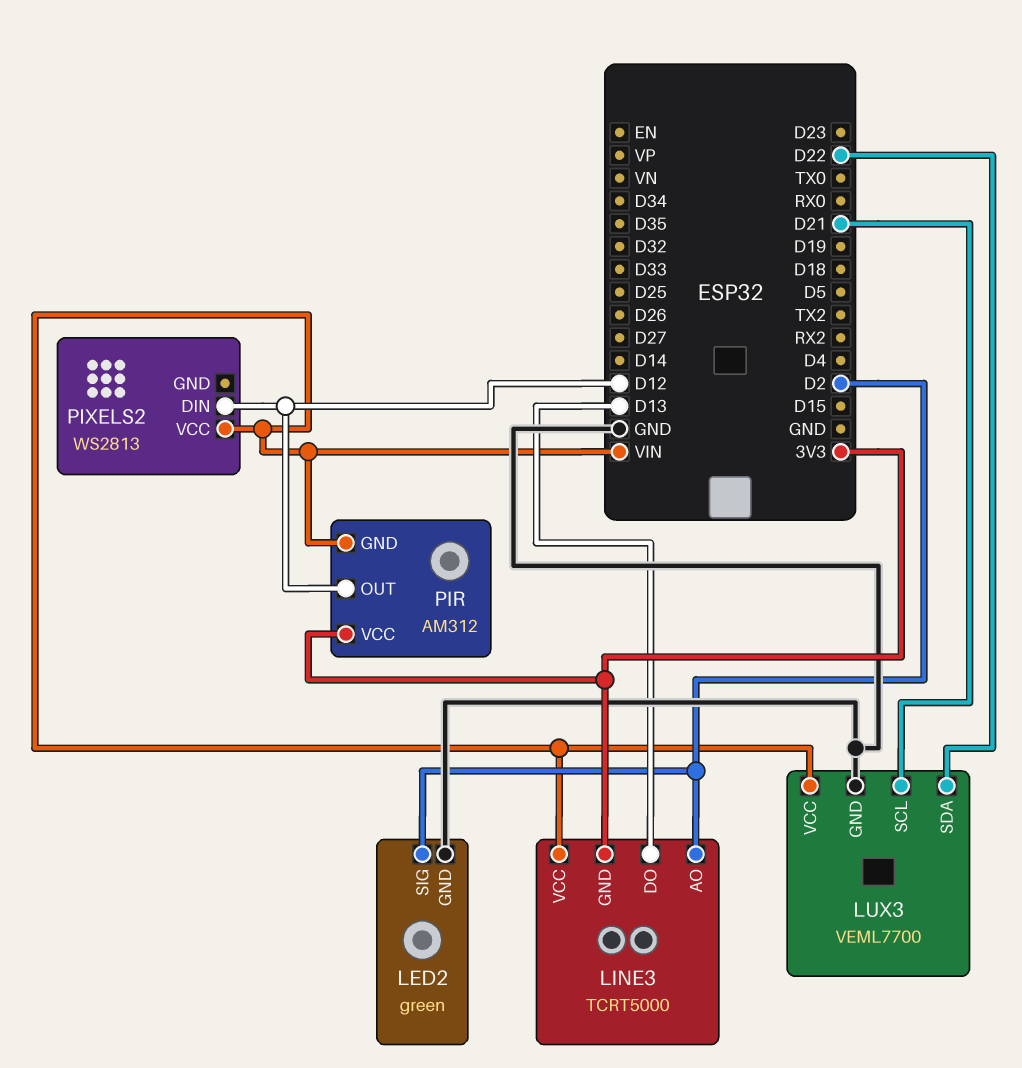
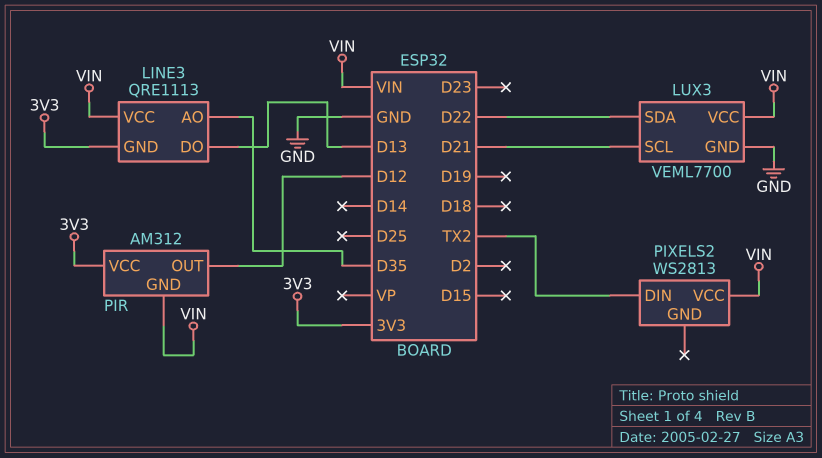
LED2: green -> none
LED2 pin GND: GND -> none
LED2 pin SIG: D2 -> none
LINE3: TCRT5000 -> QRE1113
LINE3 pin AO: D2 -> D35
PIXELS2 pin DIN: D12 -> TX2

